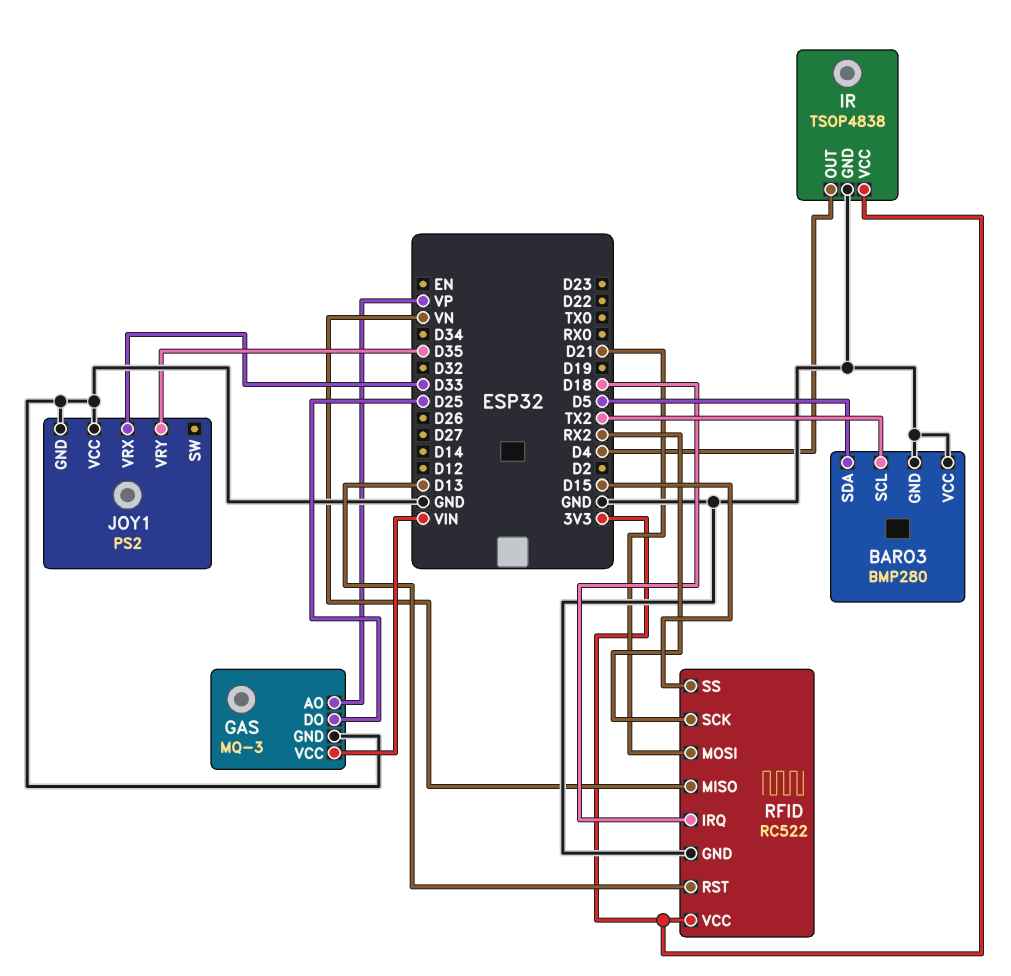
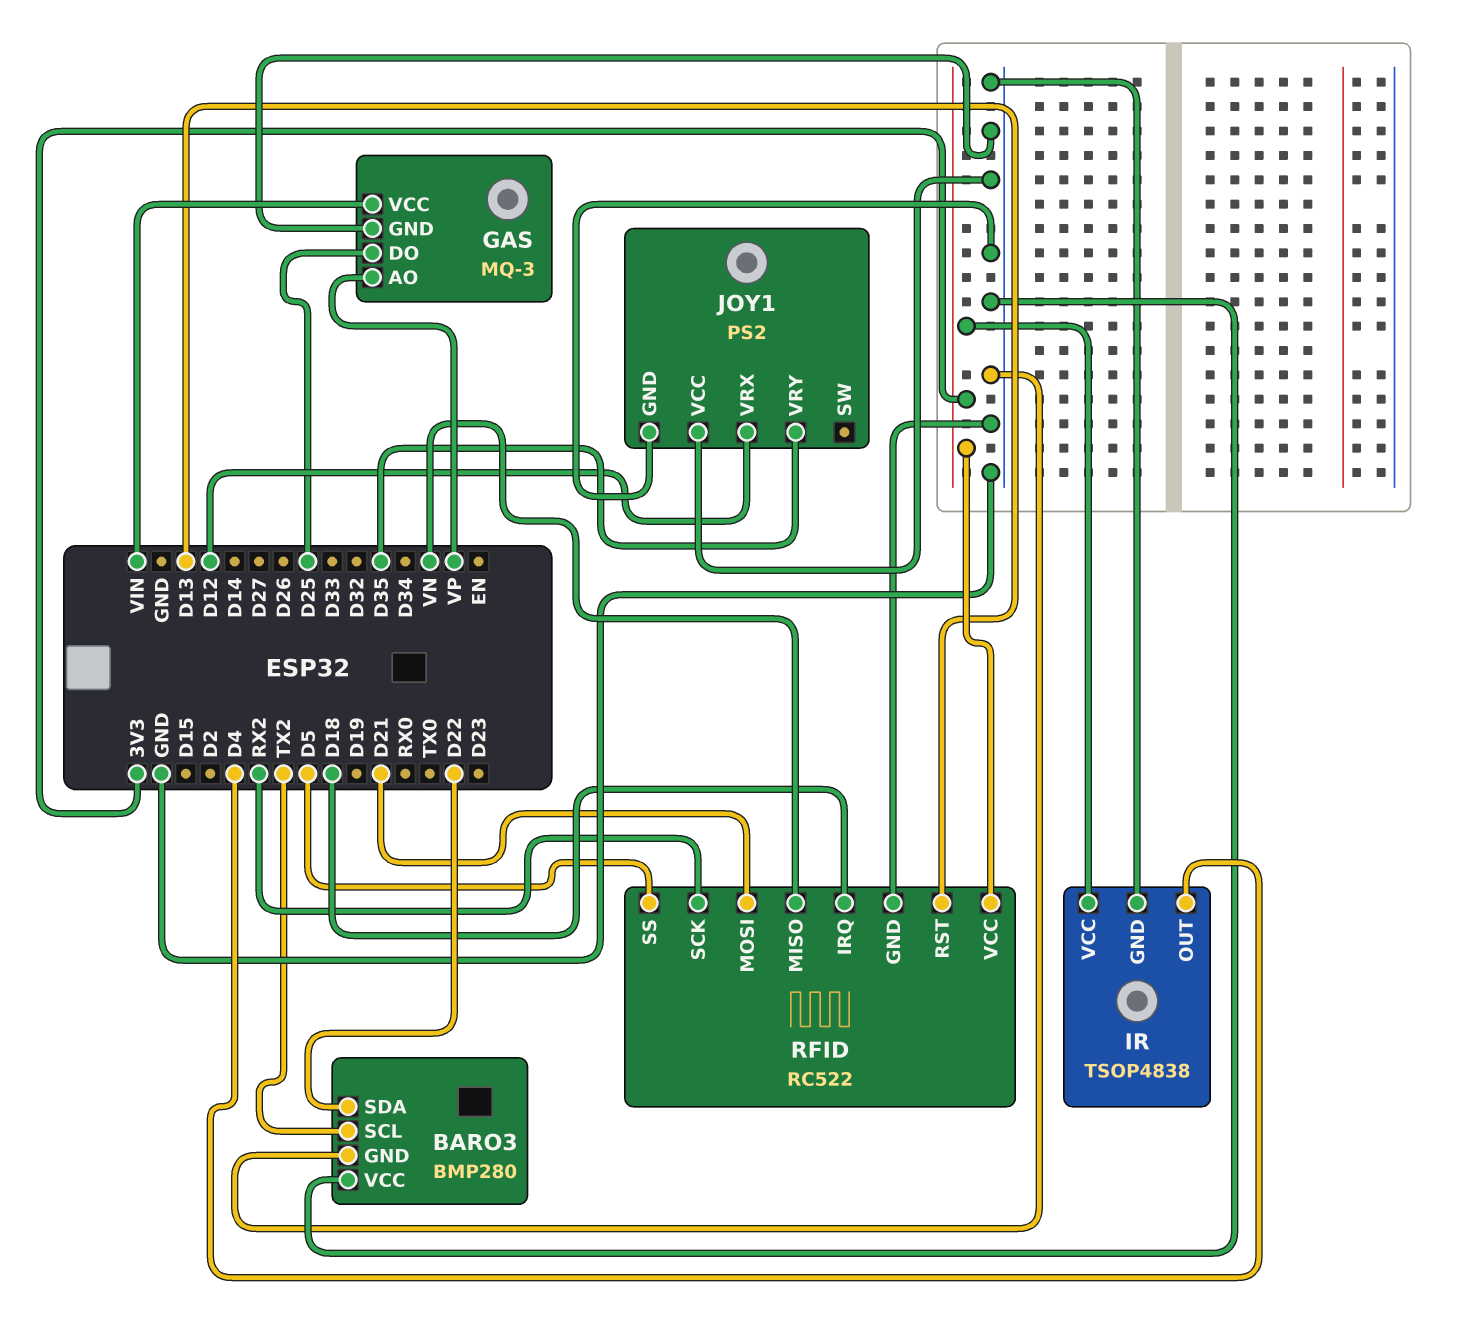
BARO3 pin SDA: D5 -> D22
JOY1 pin VRX: D33 -> D12
RFID pin SS: D15 -> D5

